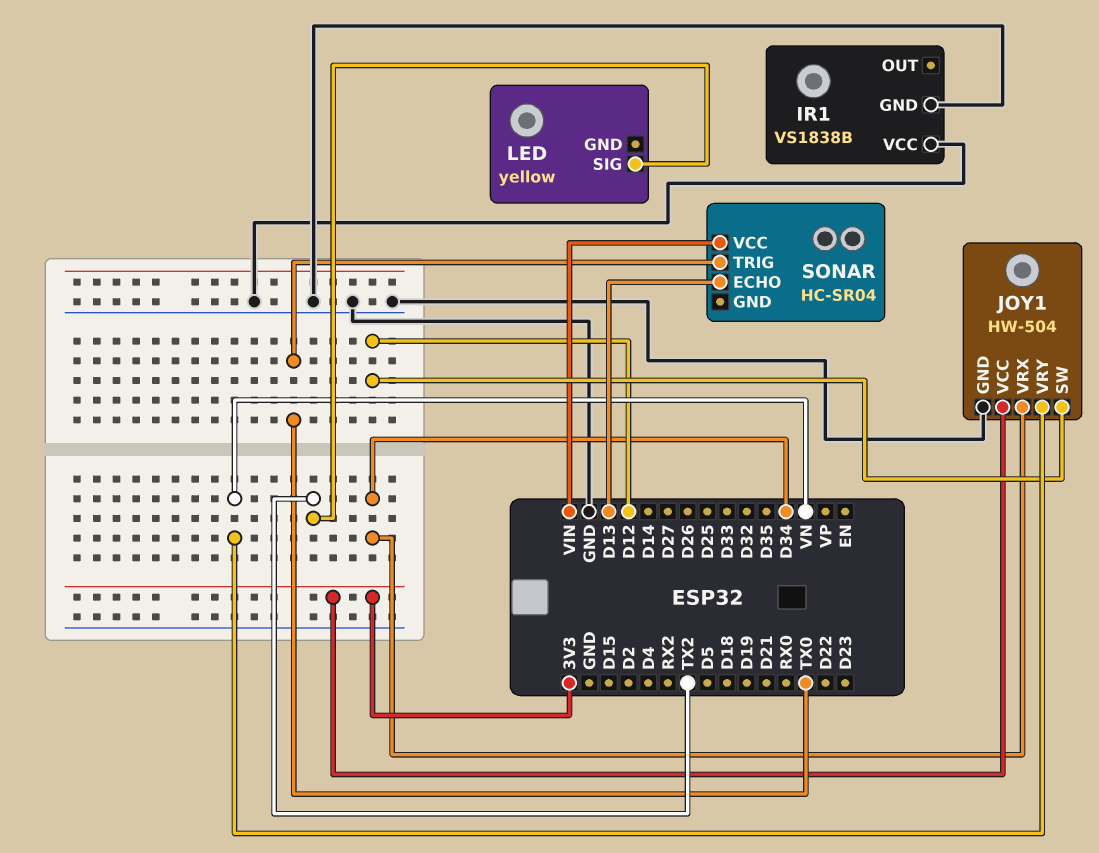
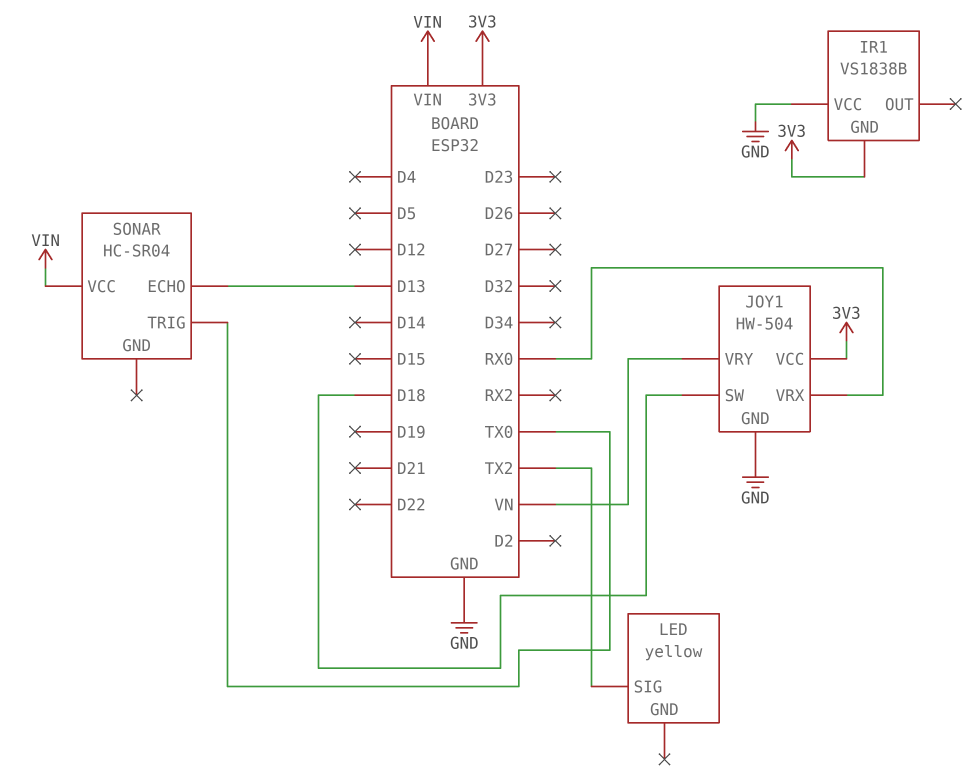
IR1 pin GND: GND -> 3V3
JOY1 pin SW: D12 -> D18
JOY1 pin VRX: D34 -> RX0

